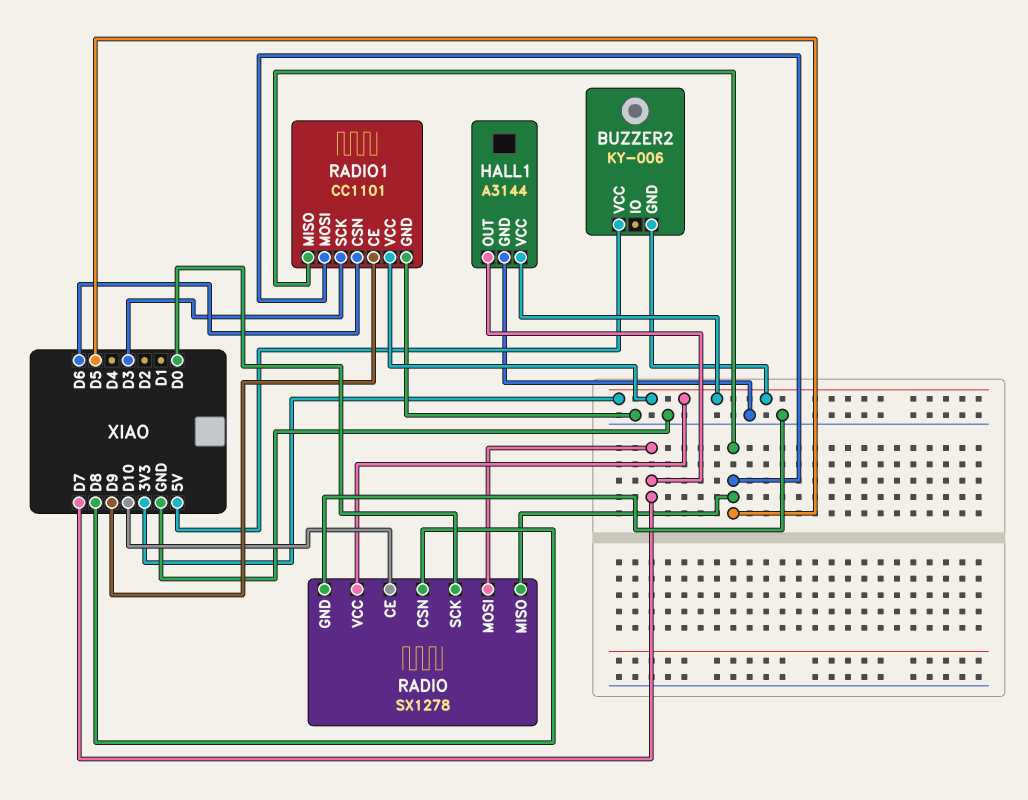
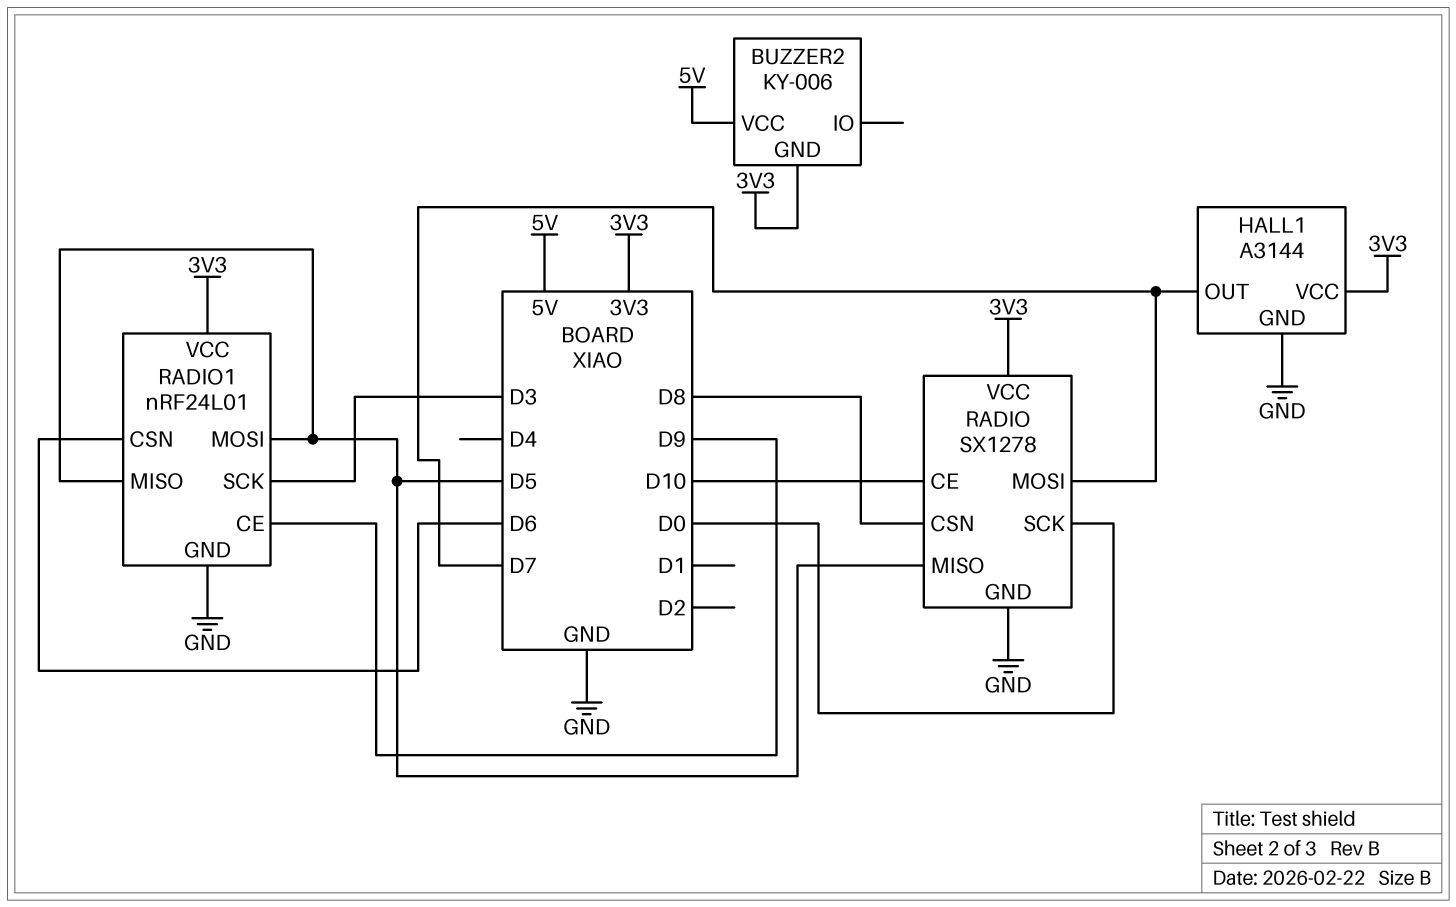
RADIO1: CC1101 -> nRF24L01

